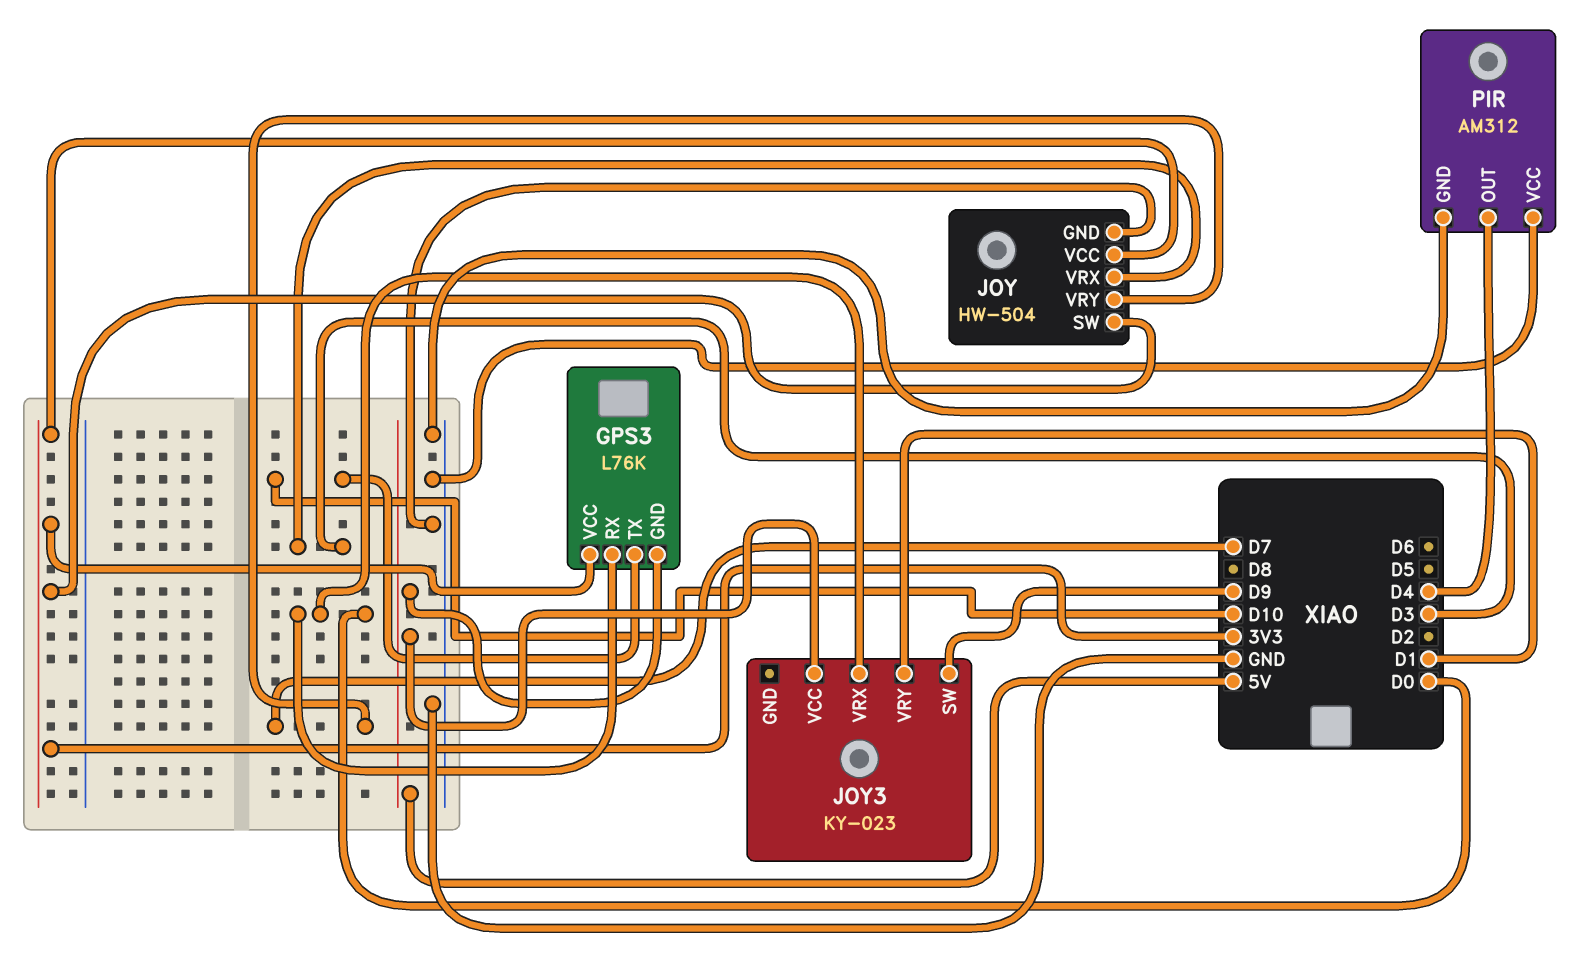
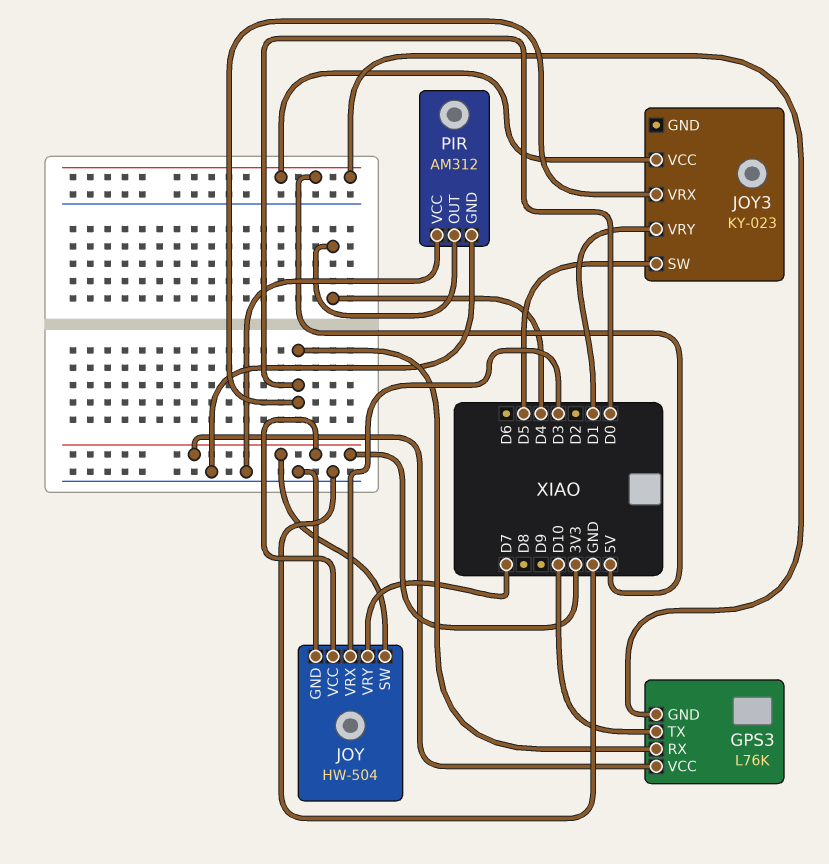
JOY3 pin SW: D9 -> D5

